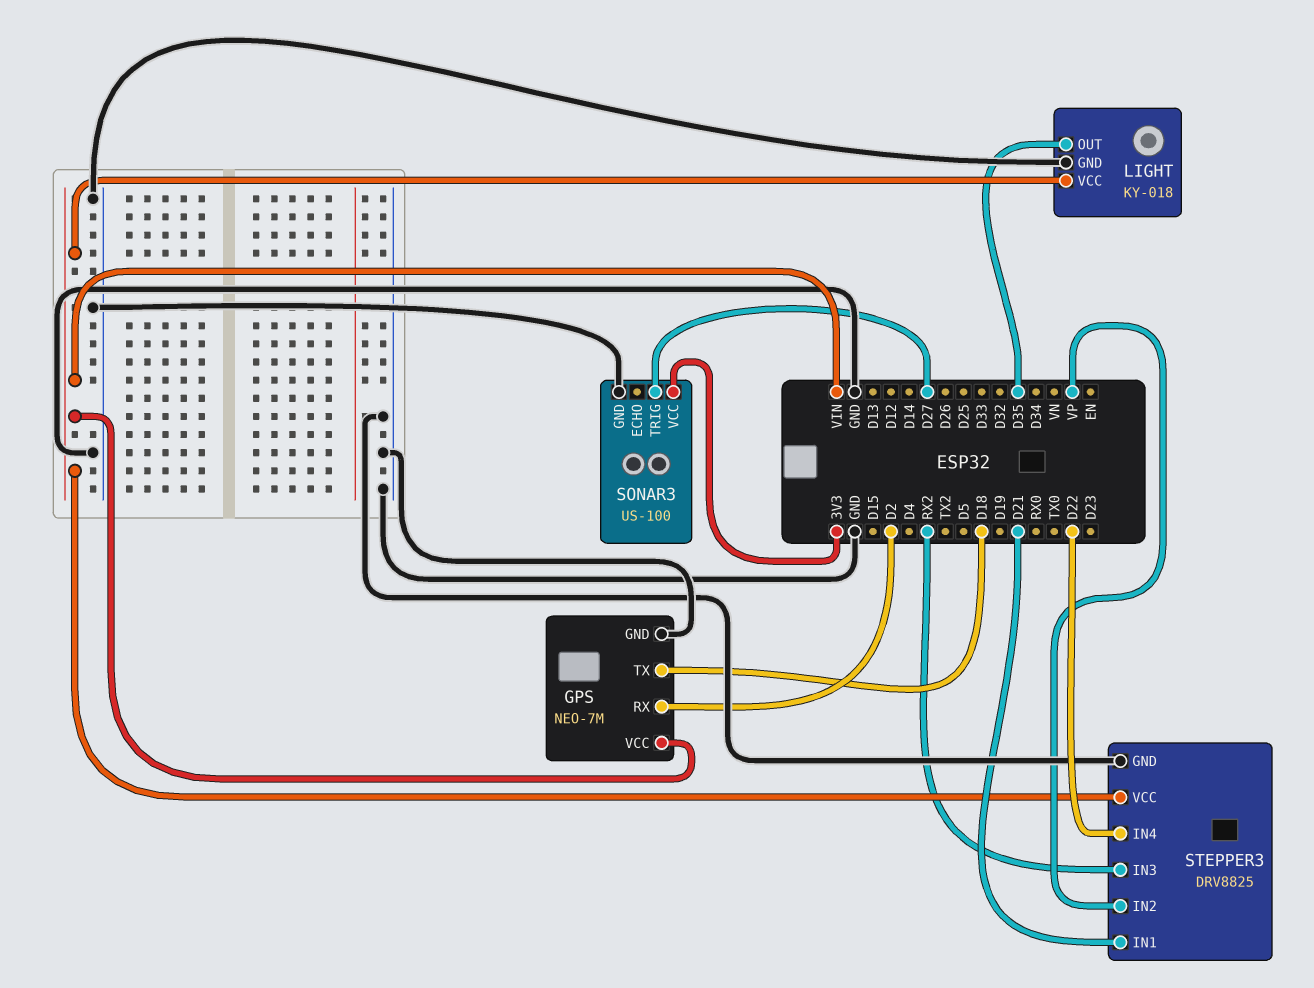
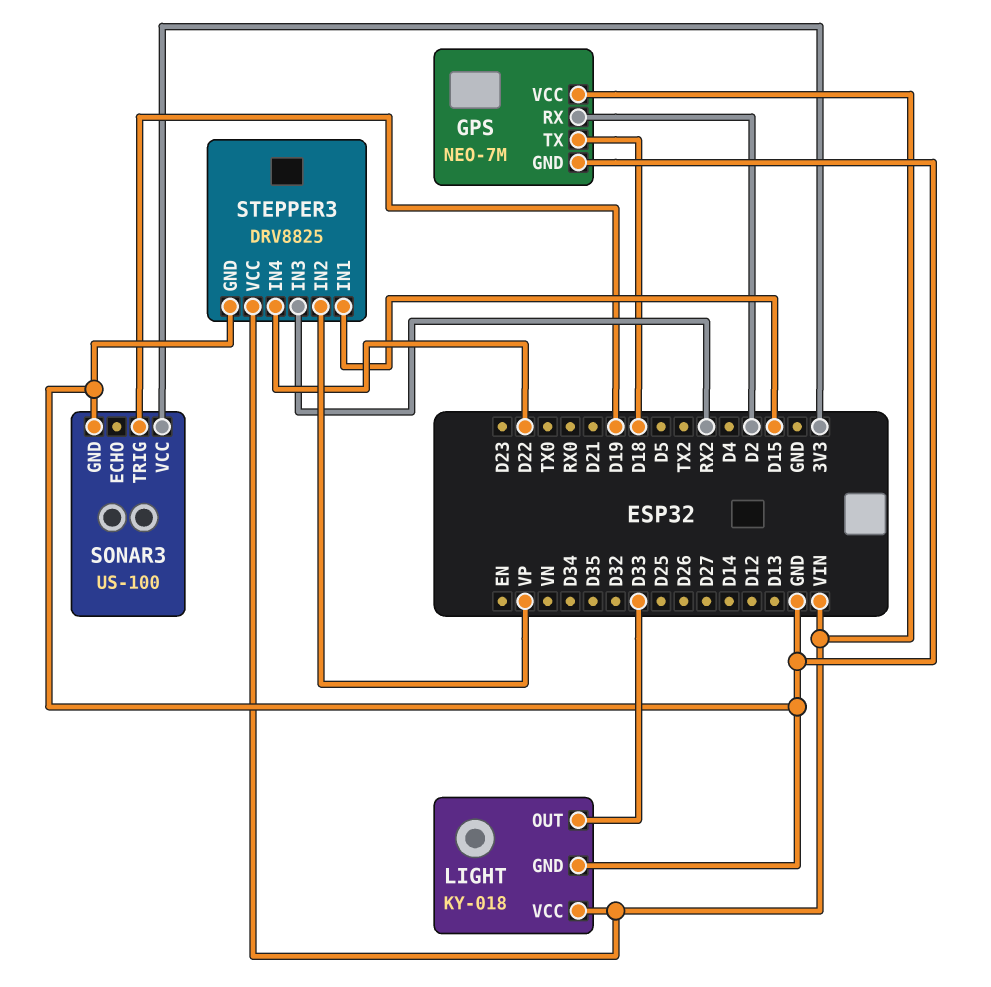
LIGHT pin OUT: D35 -> D33
SONAR3 pin TRIG: D27 -> D19
STEPPER3 pin IN1: D21 -> D15

